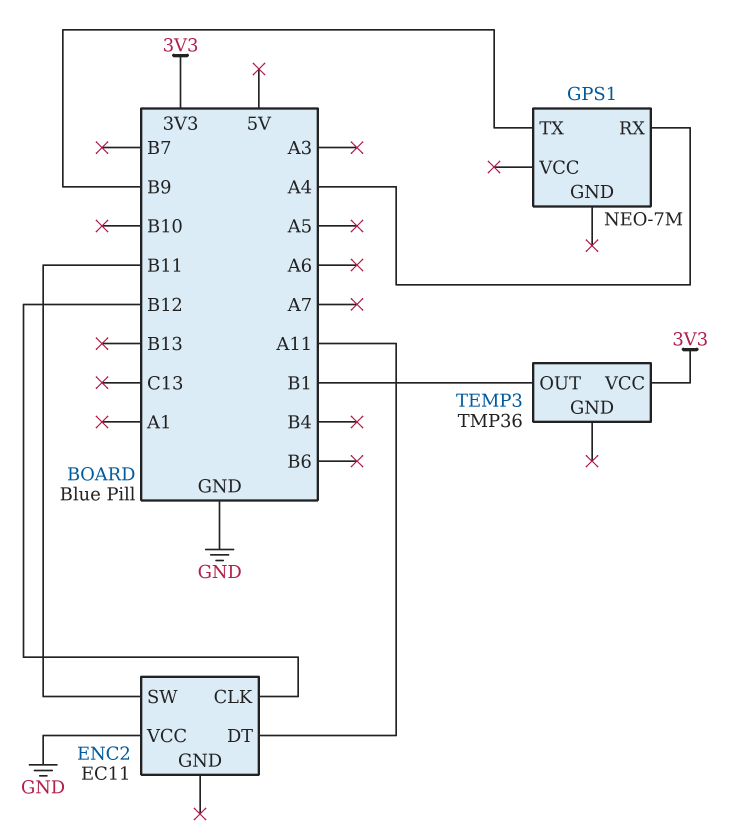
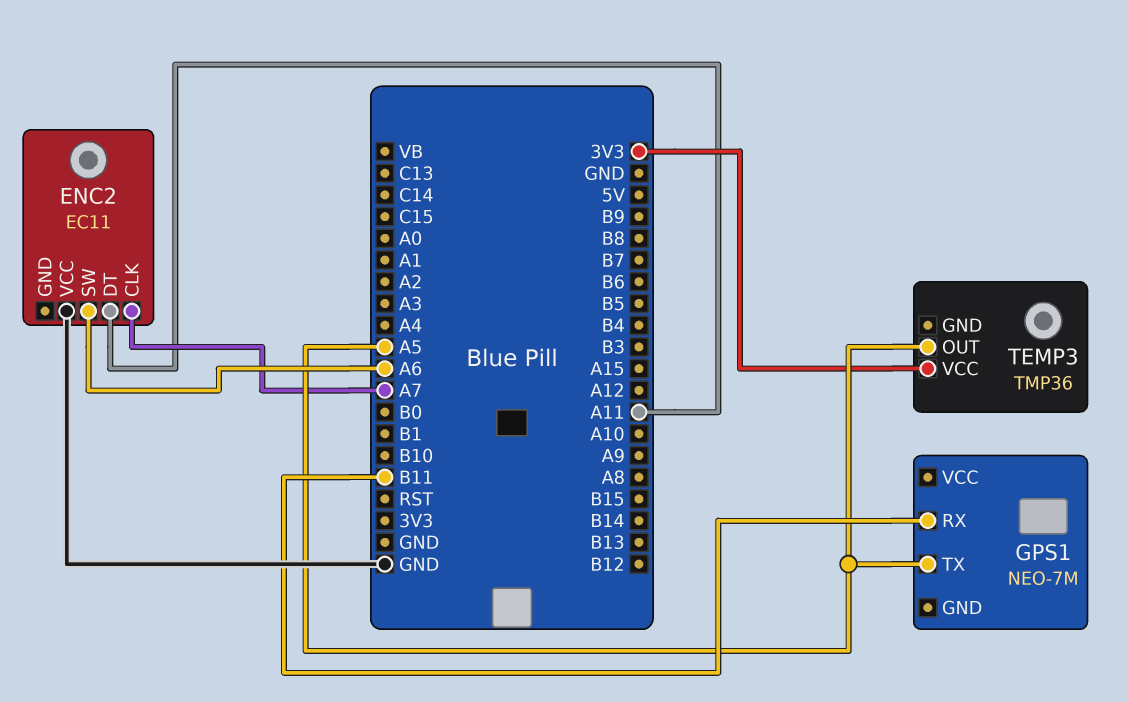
ENC2 pin CLK: B12 -> A7
ENC2 pin SW: B11 -> A6
GPS1 pin RX: A4 -> B11
GPS1 pin TX: B9 -> A5
TEMP3 pin OUT: B1 -> A5

